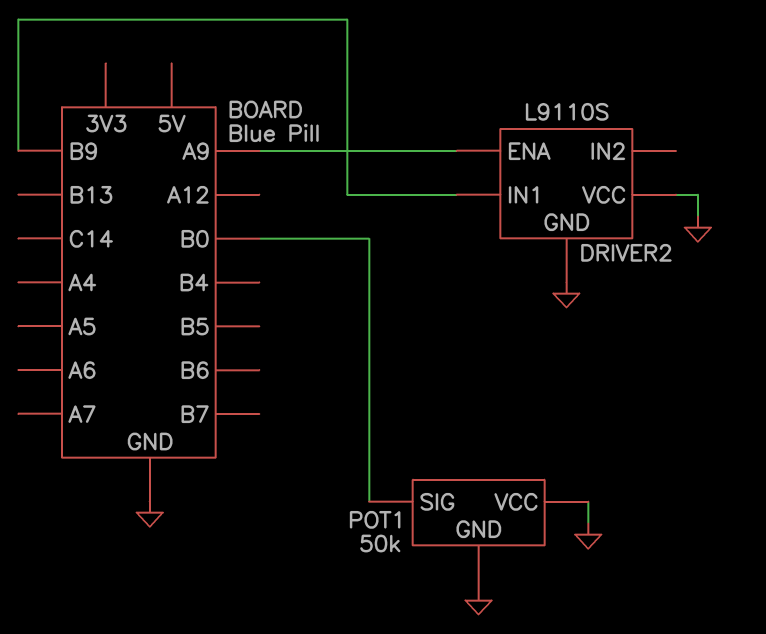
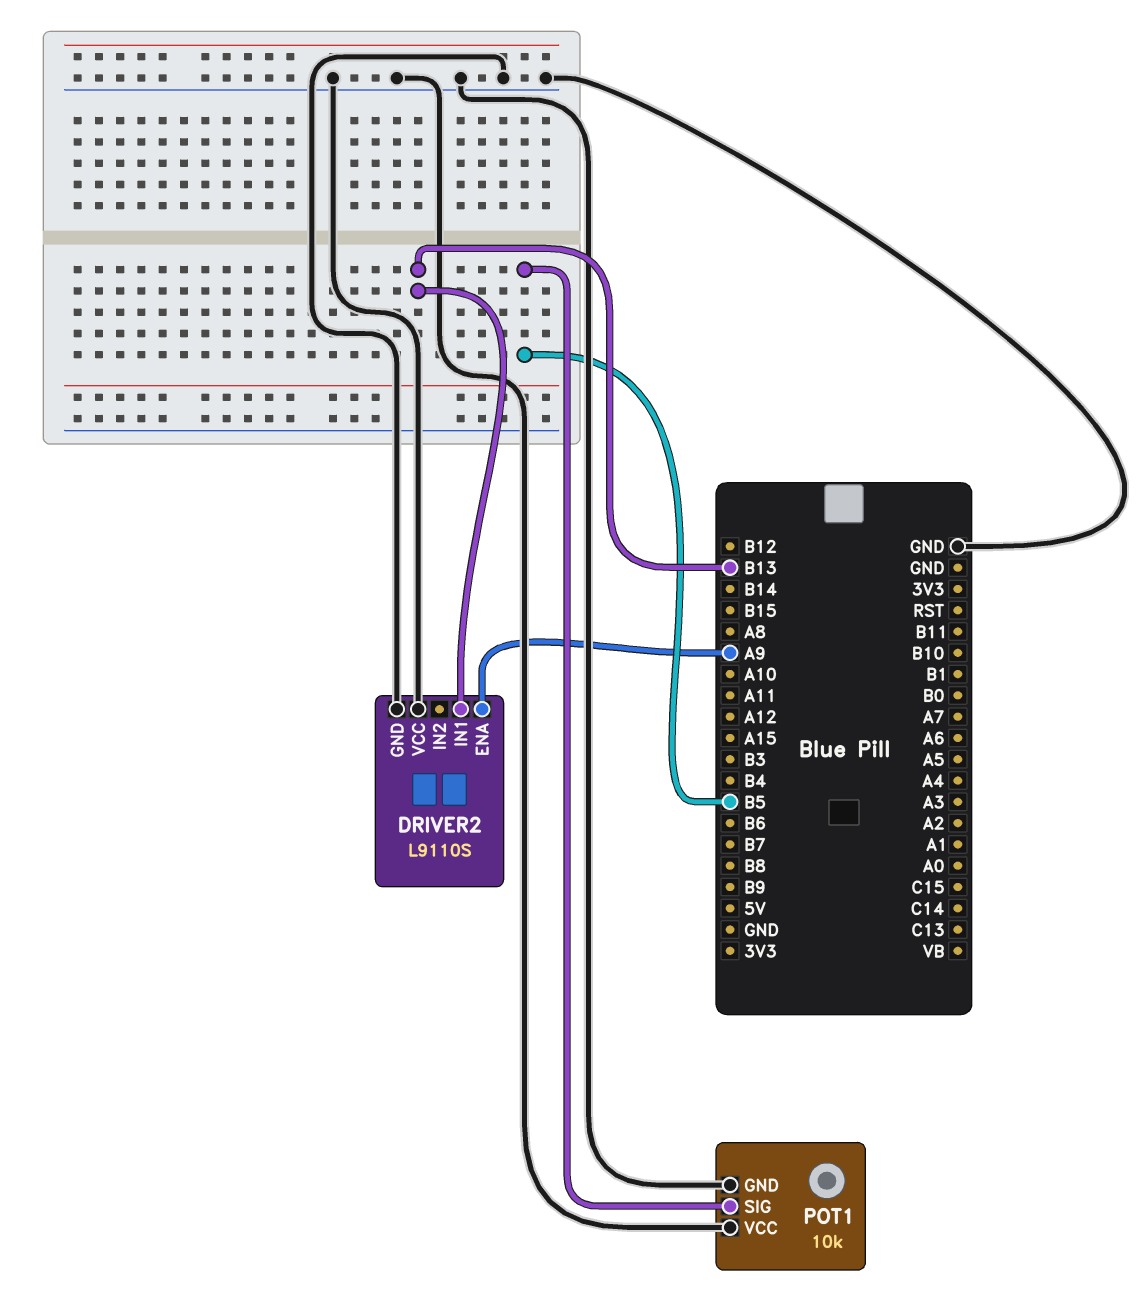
DRIVER2 pin IN1: B9 -> B13
POT1: 50k -> 10k
POT1 pin SIG: B0 -> B5

